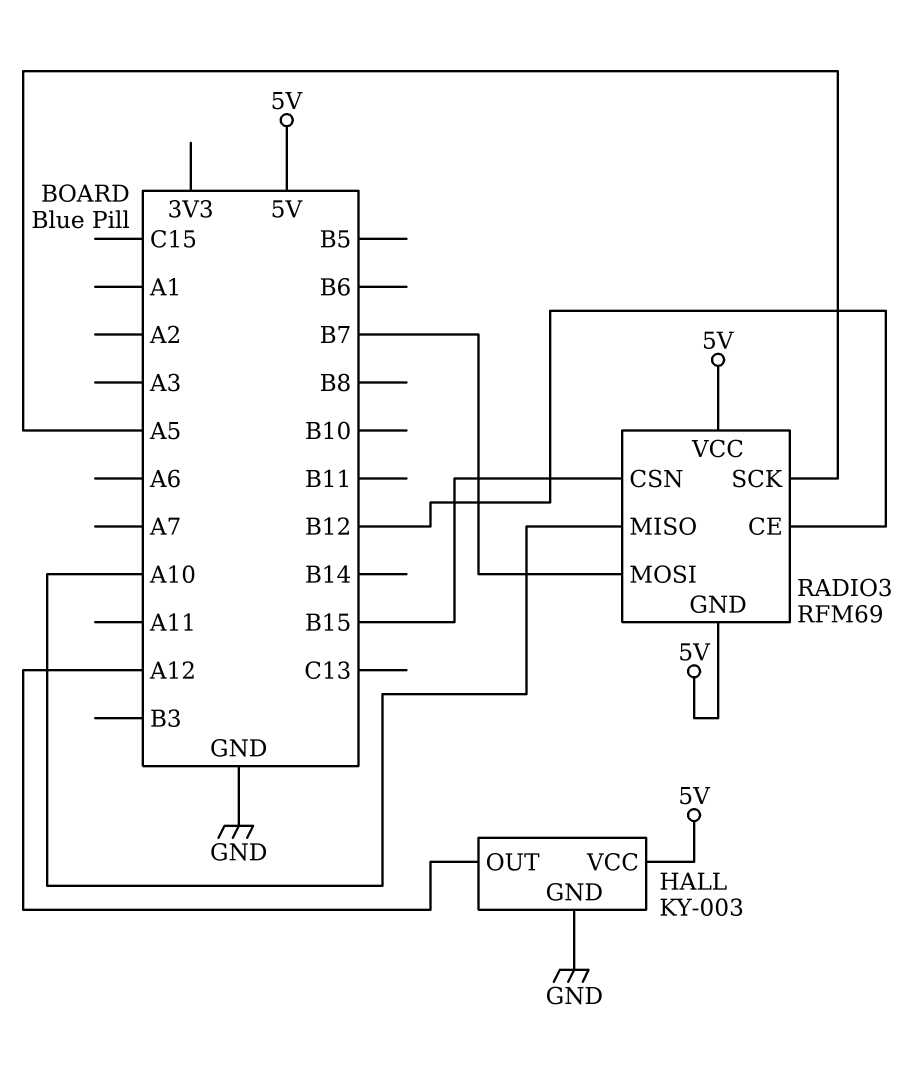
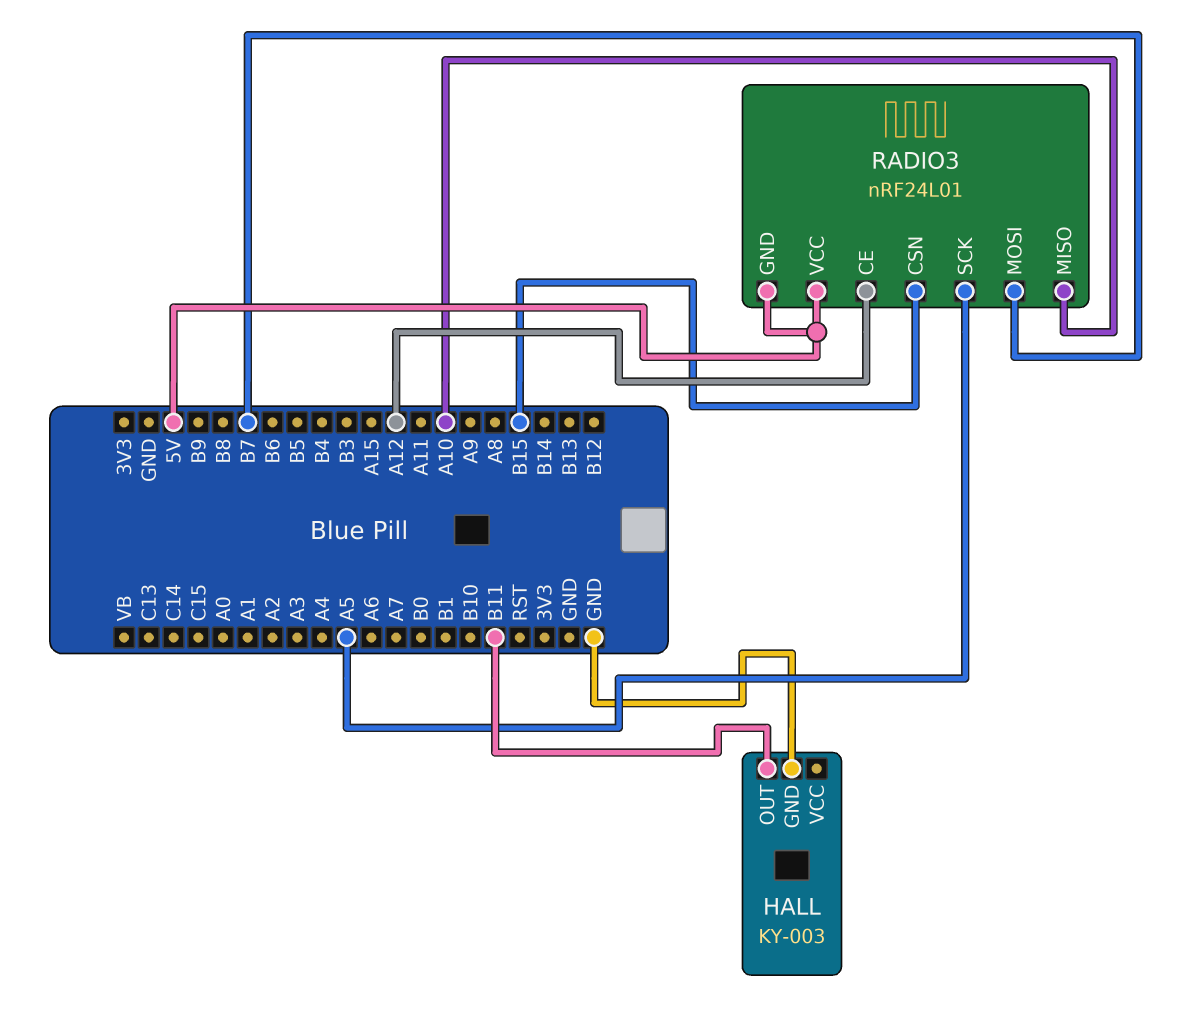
HALL pin OUT: A12 -> B11
HALL pin VCC: 5V -> none
RADIO3: RFM69 -> nRF24L01
RADIO3 pin CE: B12 -> A12

